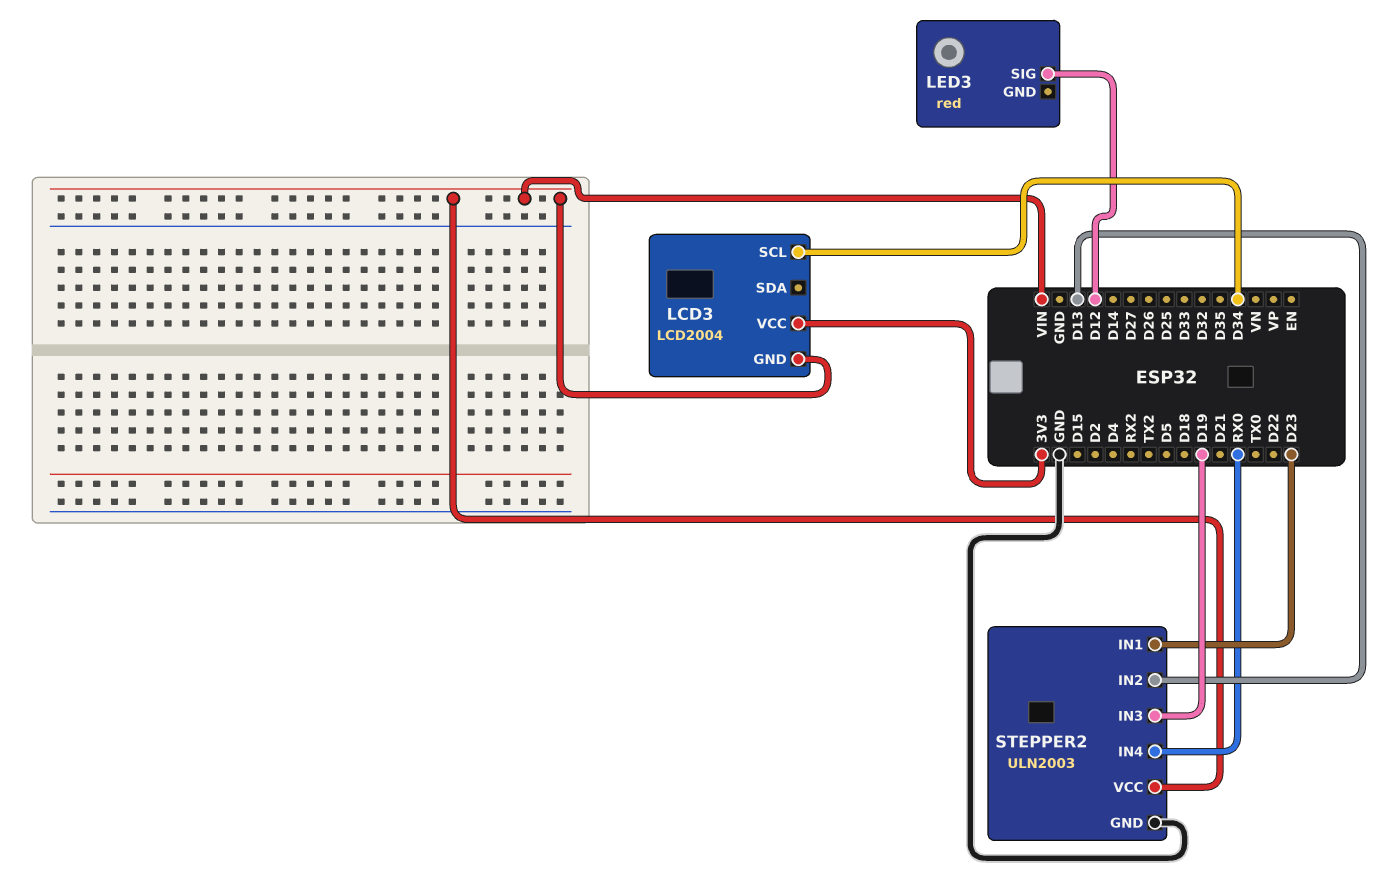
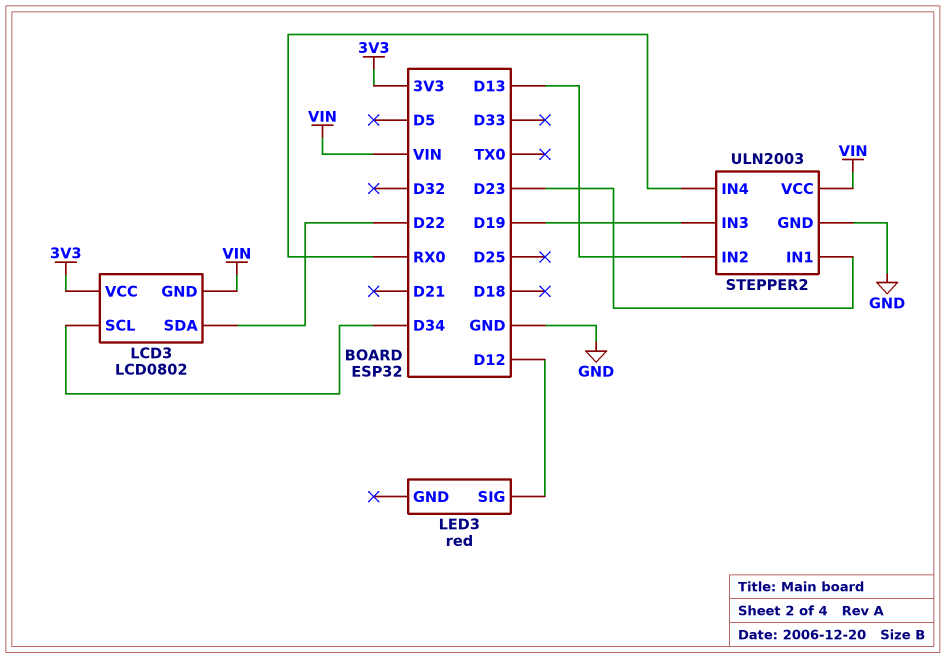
LCD3: LCD2004 -> LCD0802
LCD3 pin SDA: none -> D22

